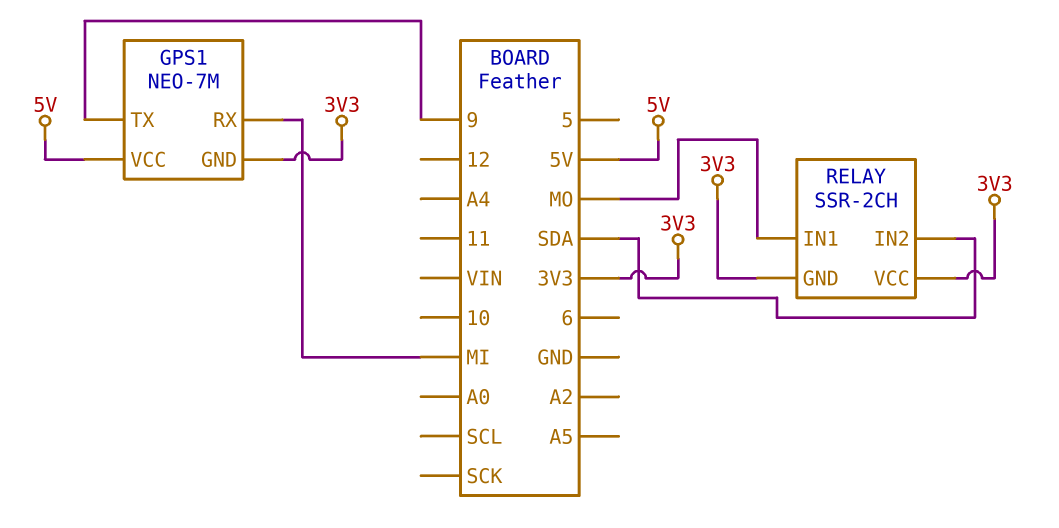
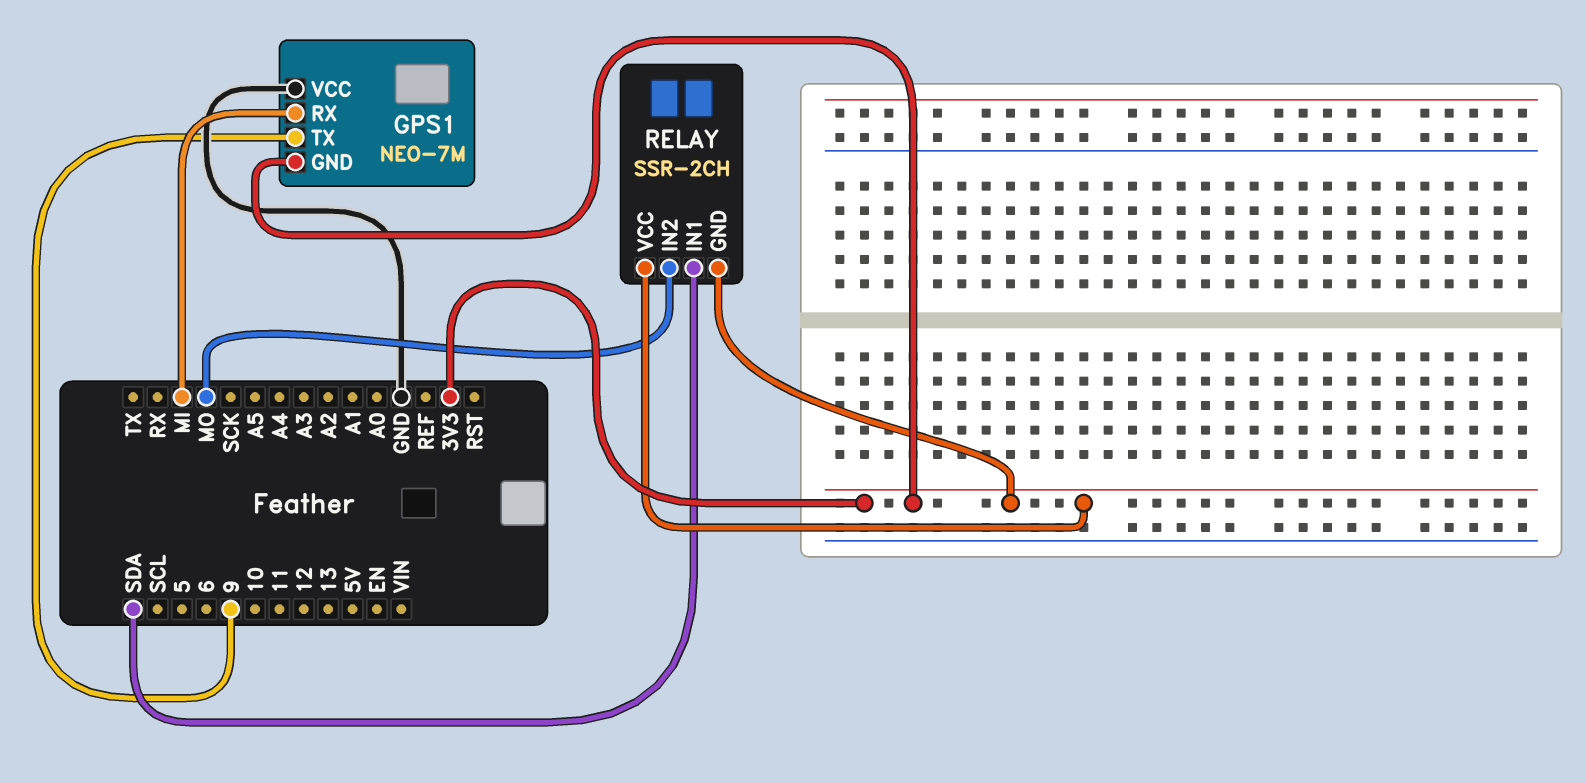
GPS1 pin VCC: 5V -> GND
RELAY pin IN1: MO -> SDA
RELAY pin IN2: SDA -> MO

